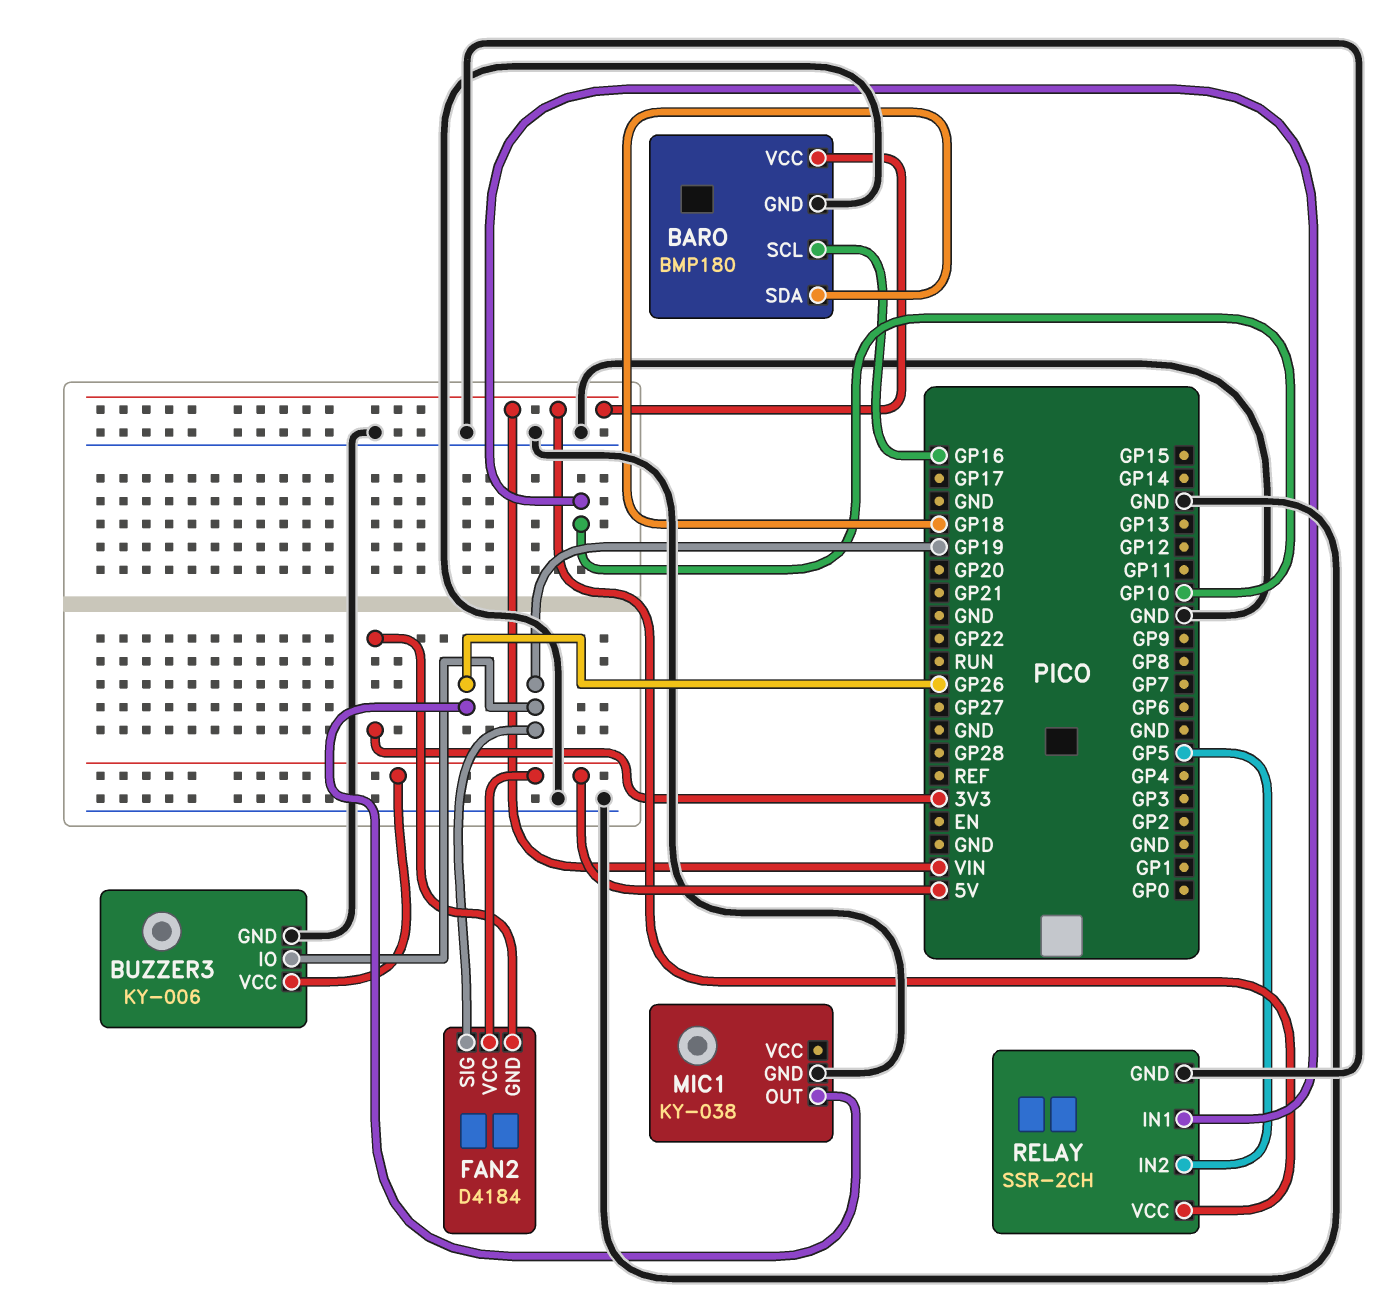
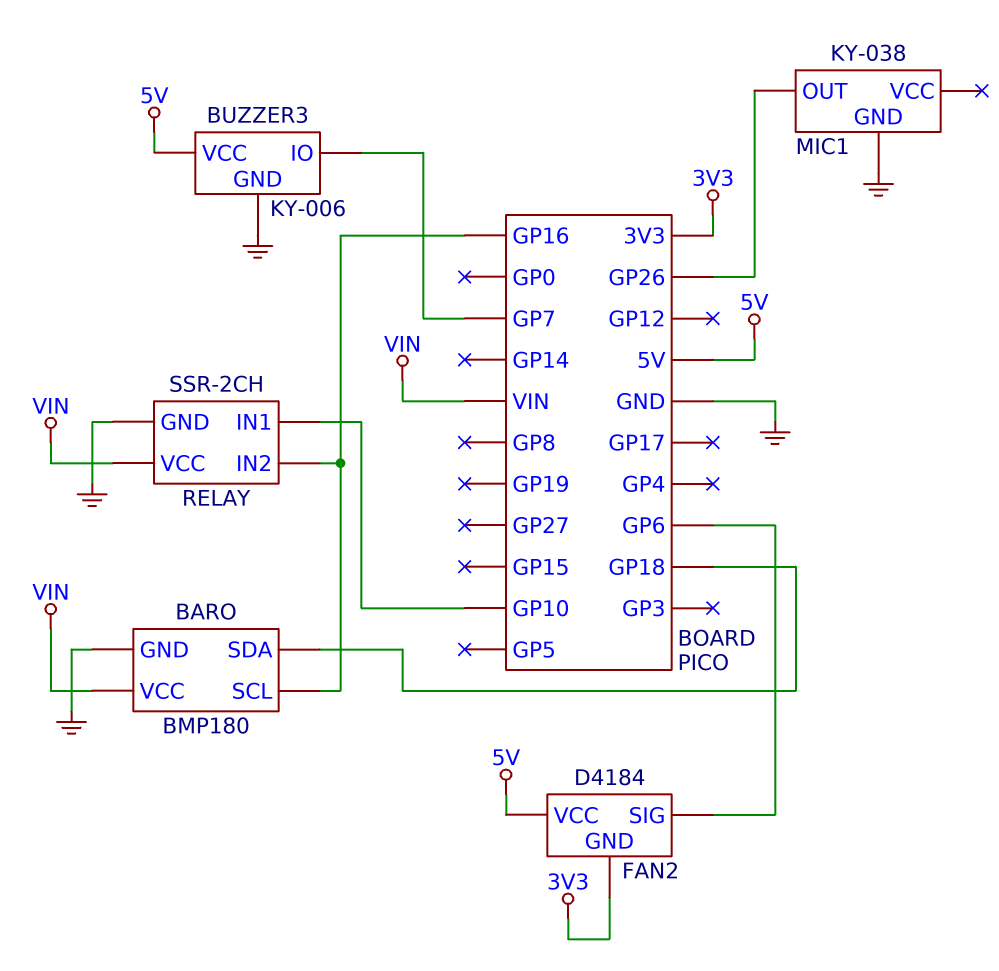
BUZZER3 pin IO: GP19 -> GP7
FAN2 pin SIG: GP19 -> GP6
RELAY pin IN2: GP5 -> GP16

